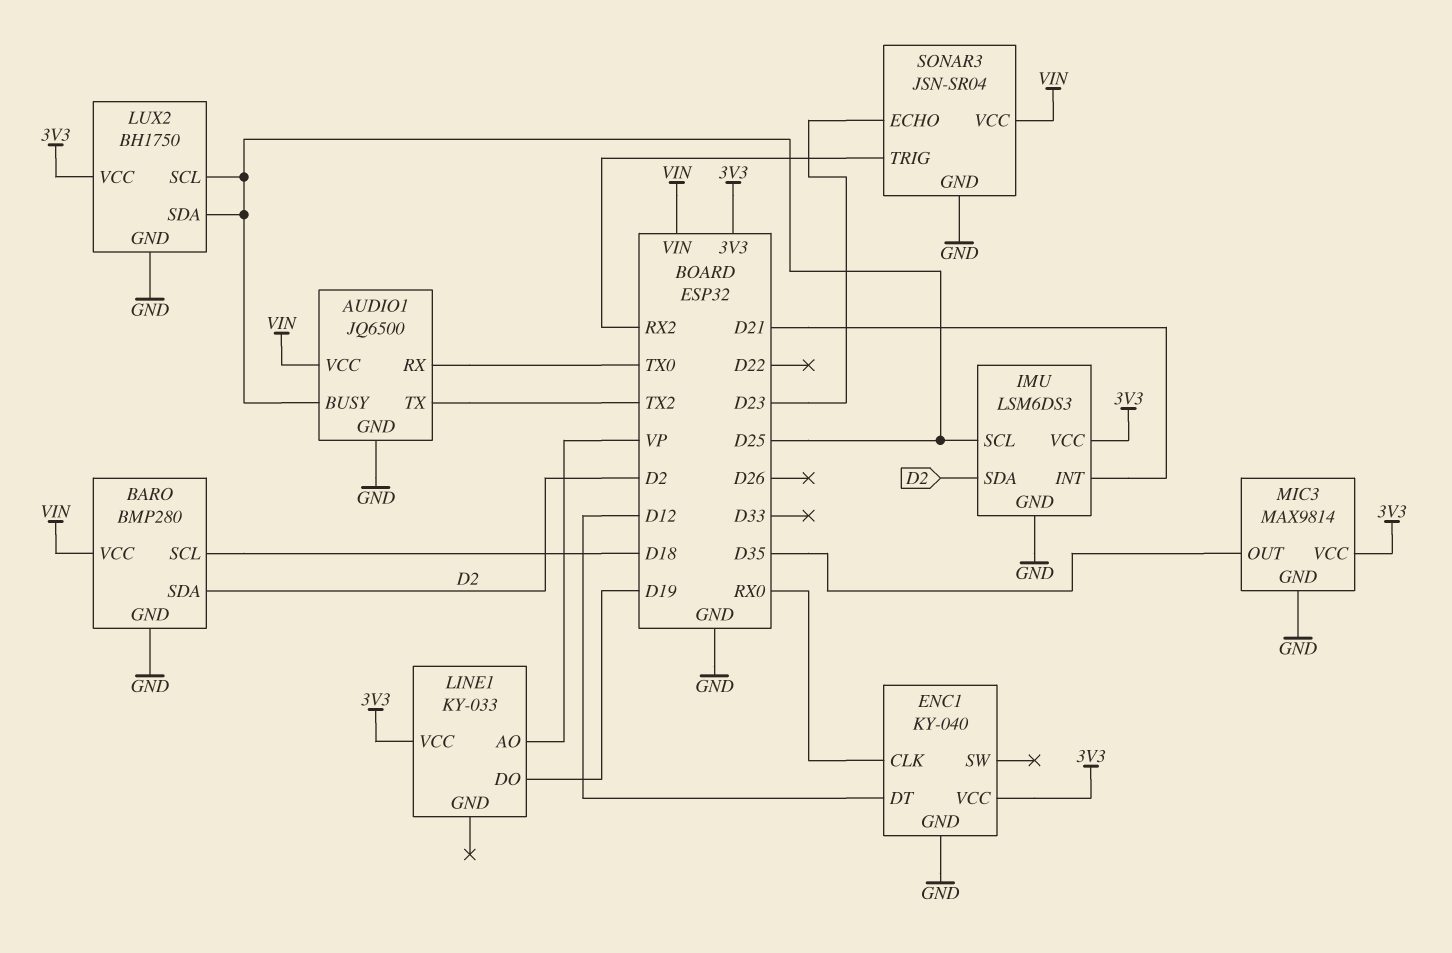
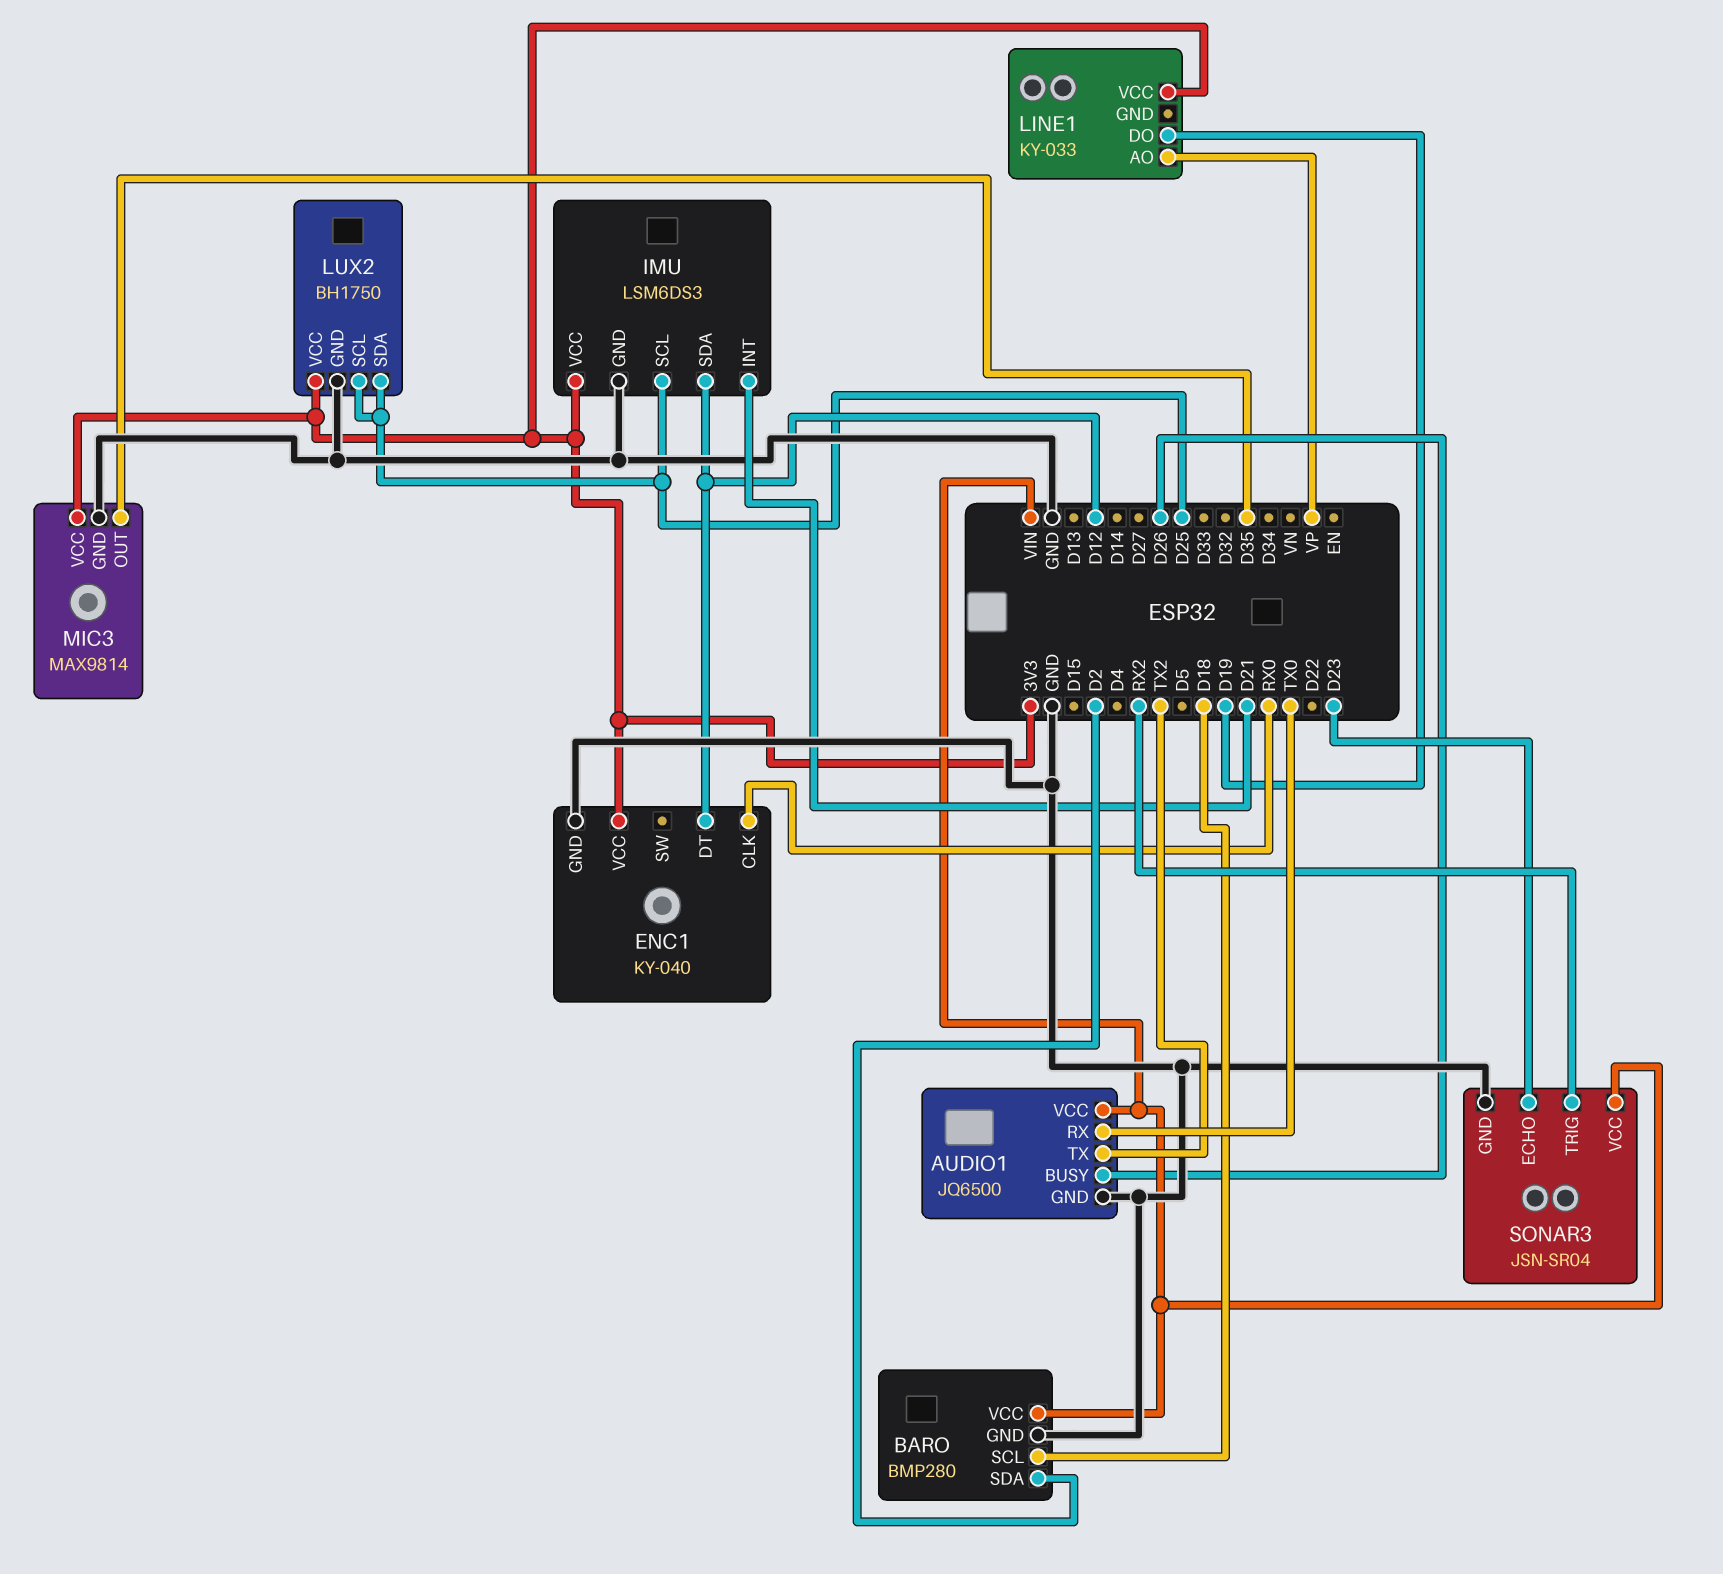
AUDIO1 pin BUSY: D25 -> D26
IMU pin SDA: D2 -> D12

